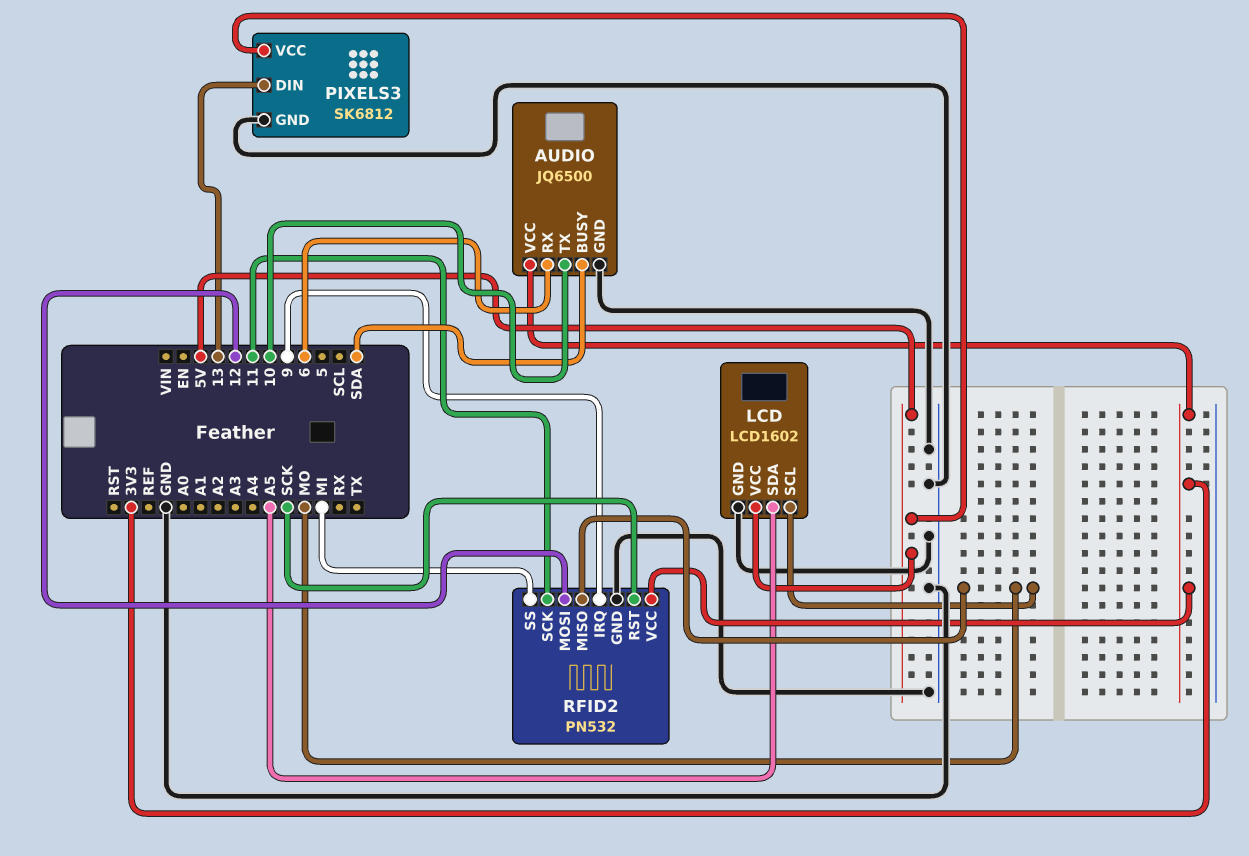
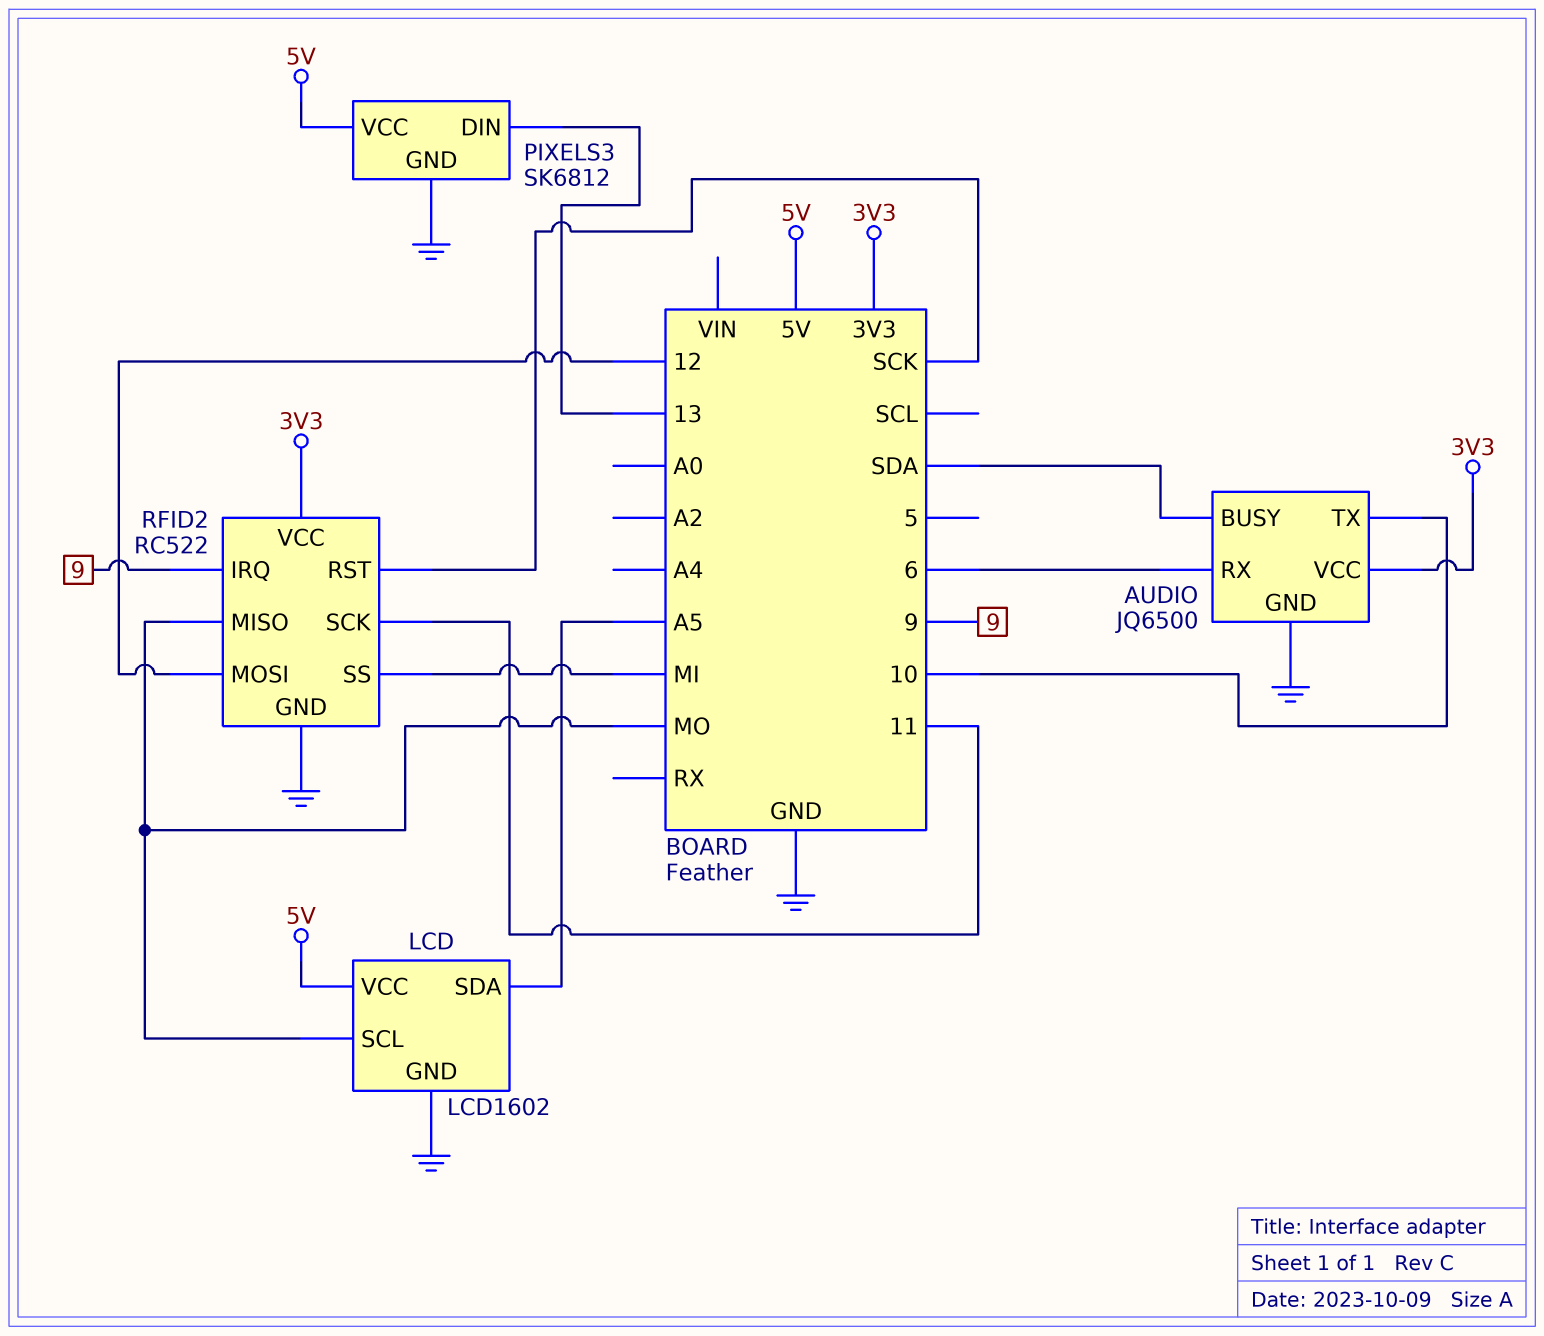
RFID2: PN532 -> RC522

